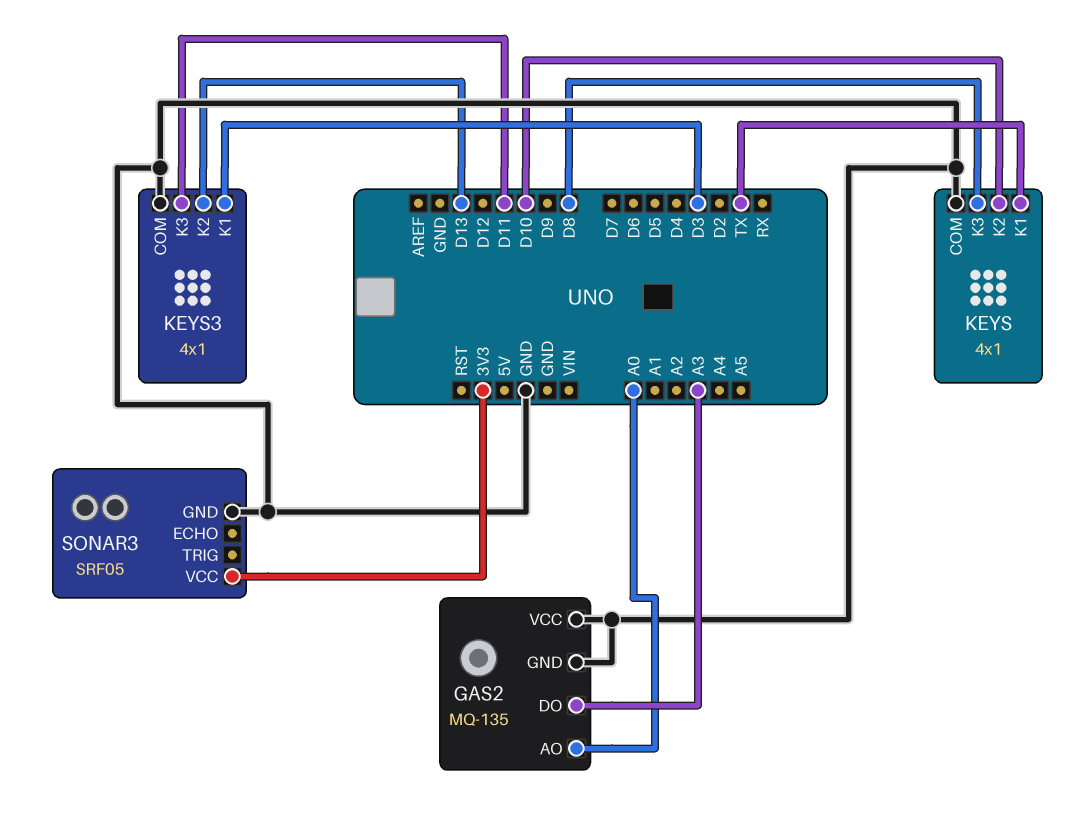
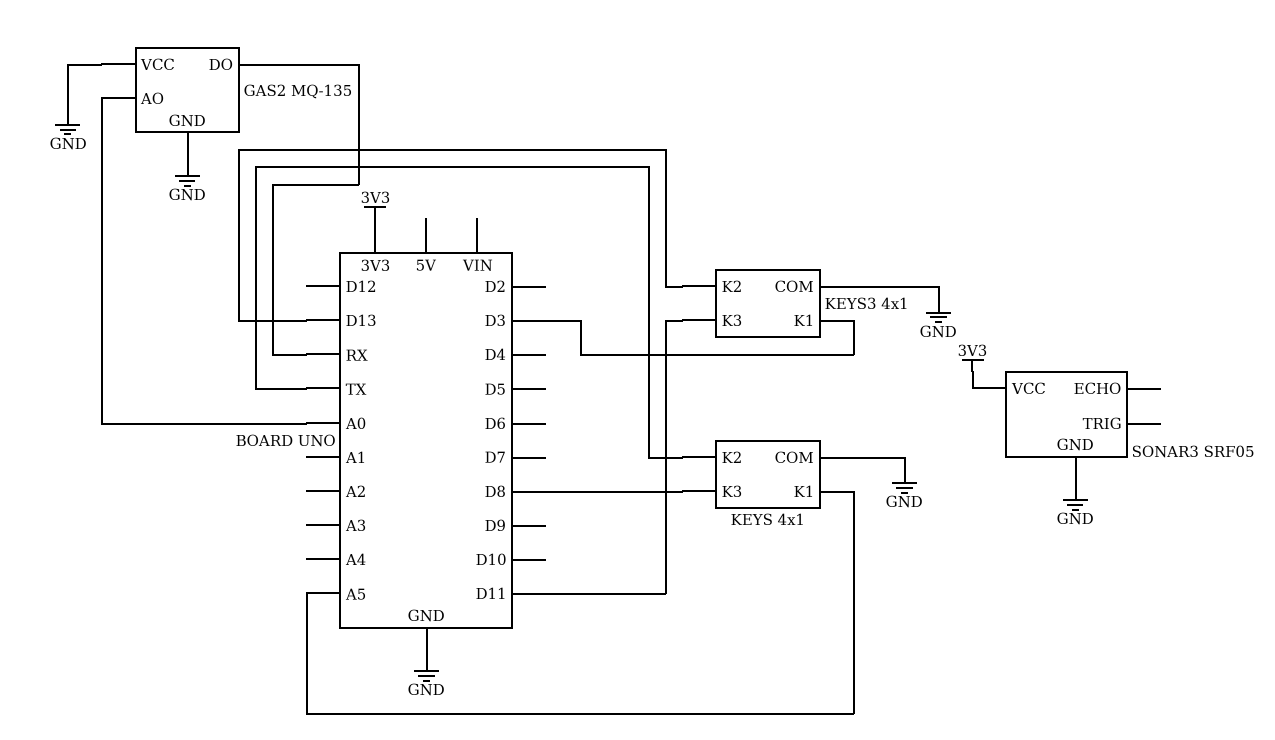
GAS2 pin DO: A3 -> RX
KEYS pin K1: TX -> A5
KEYS pin K2: D10 -> TX

